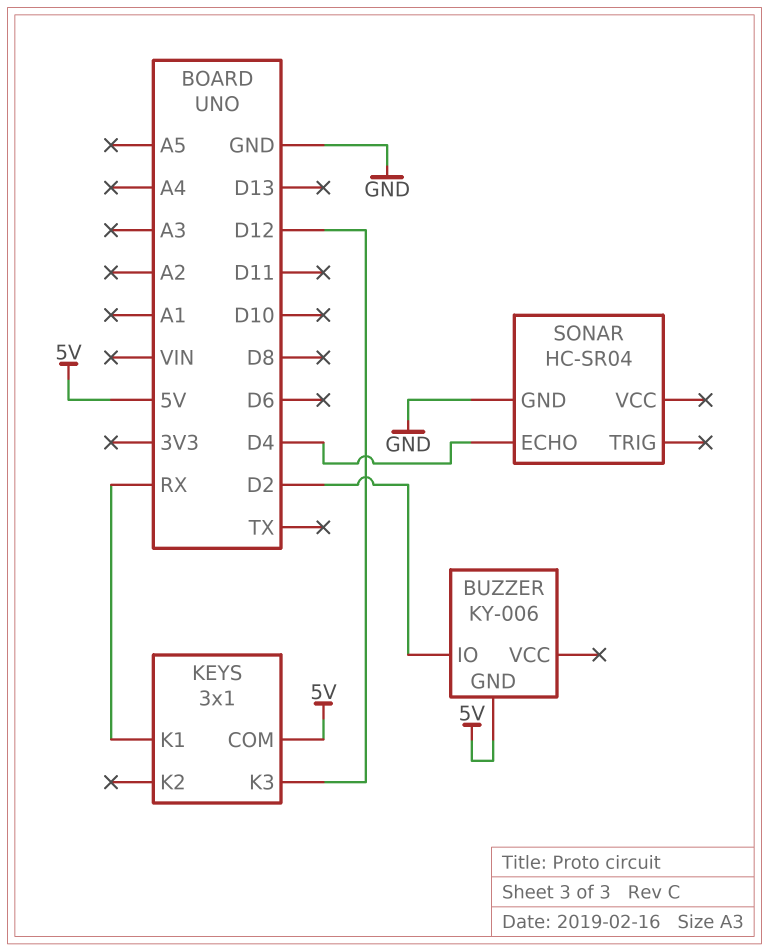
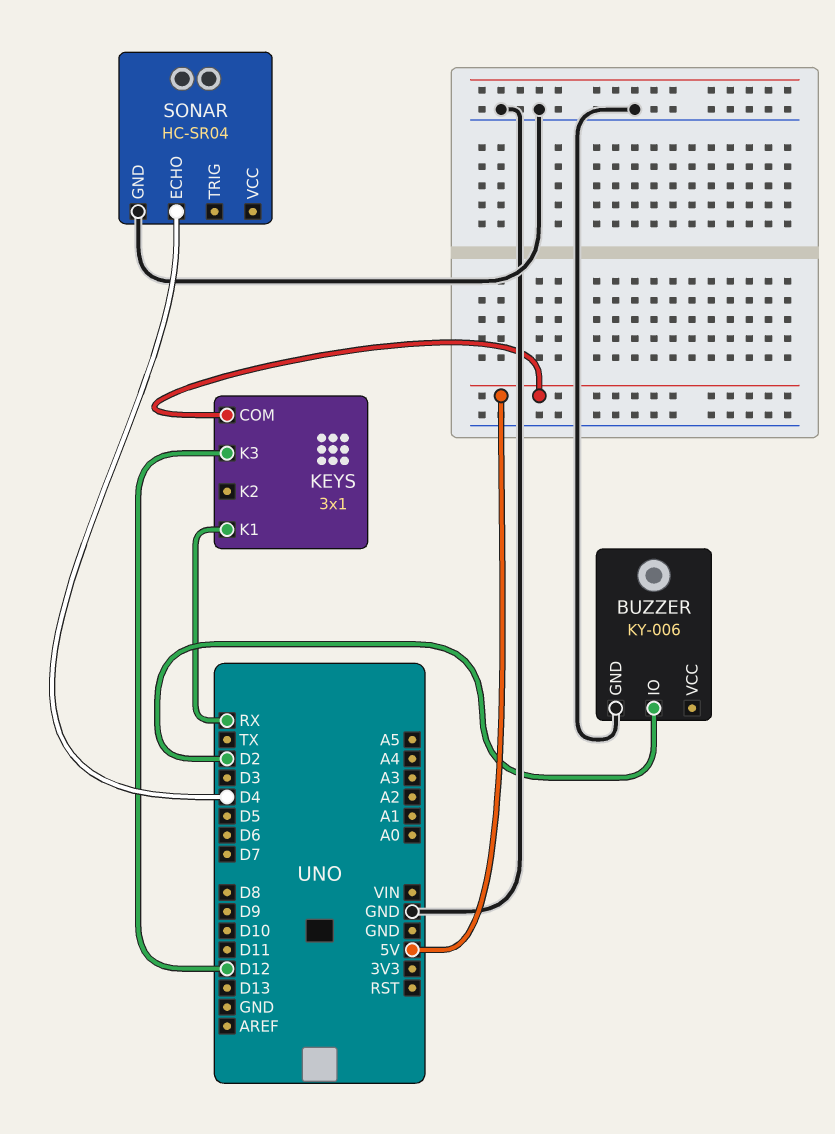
BUZZER pin GND: 5V -> GND

